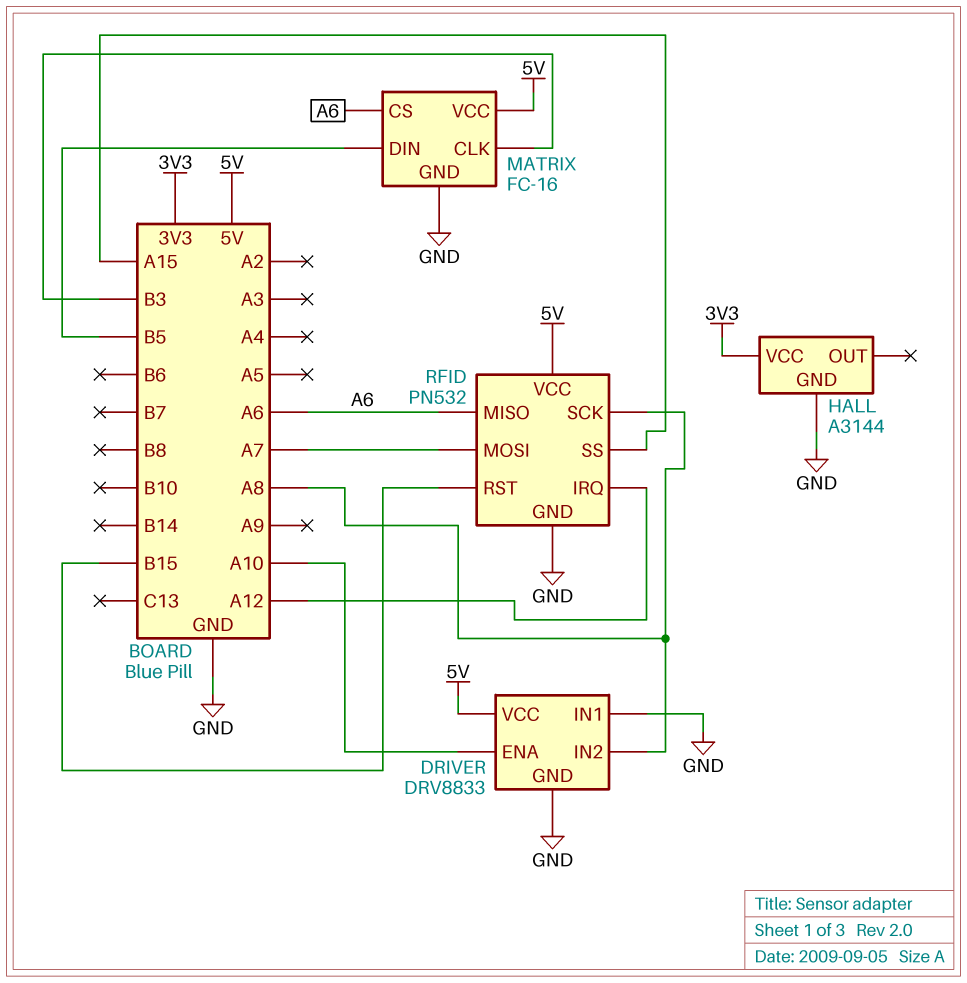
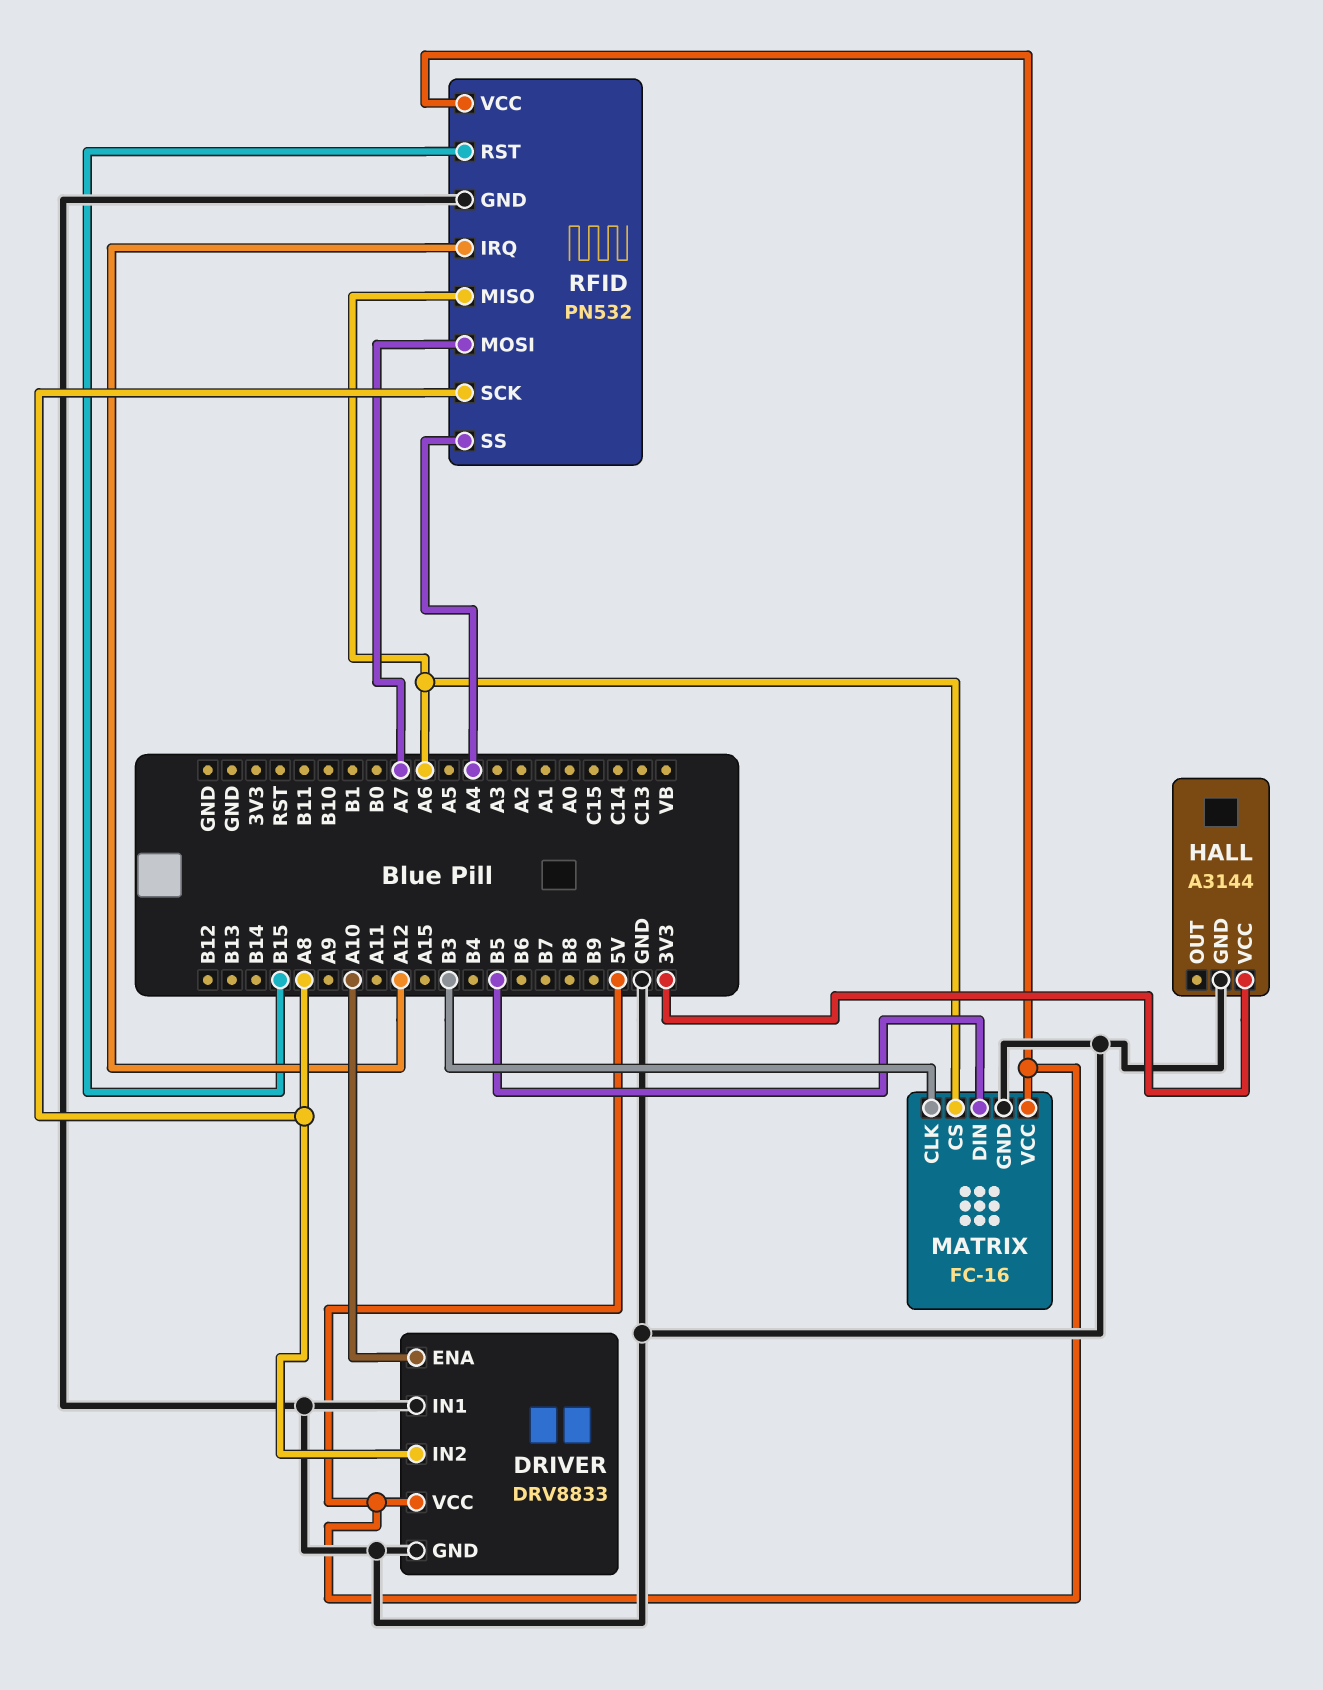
RFID pin SS: A15 -> A4

